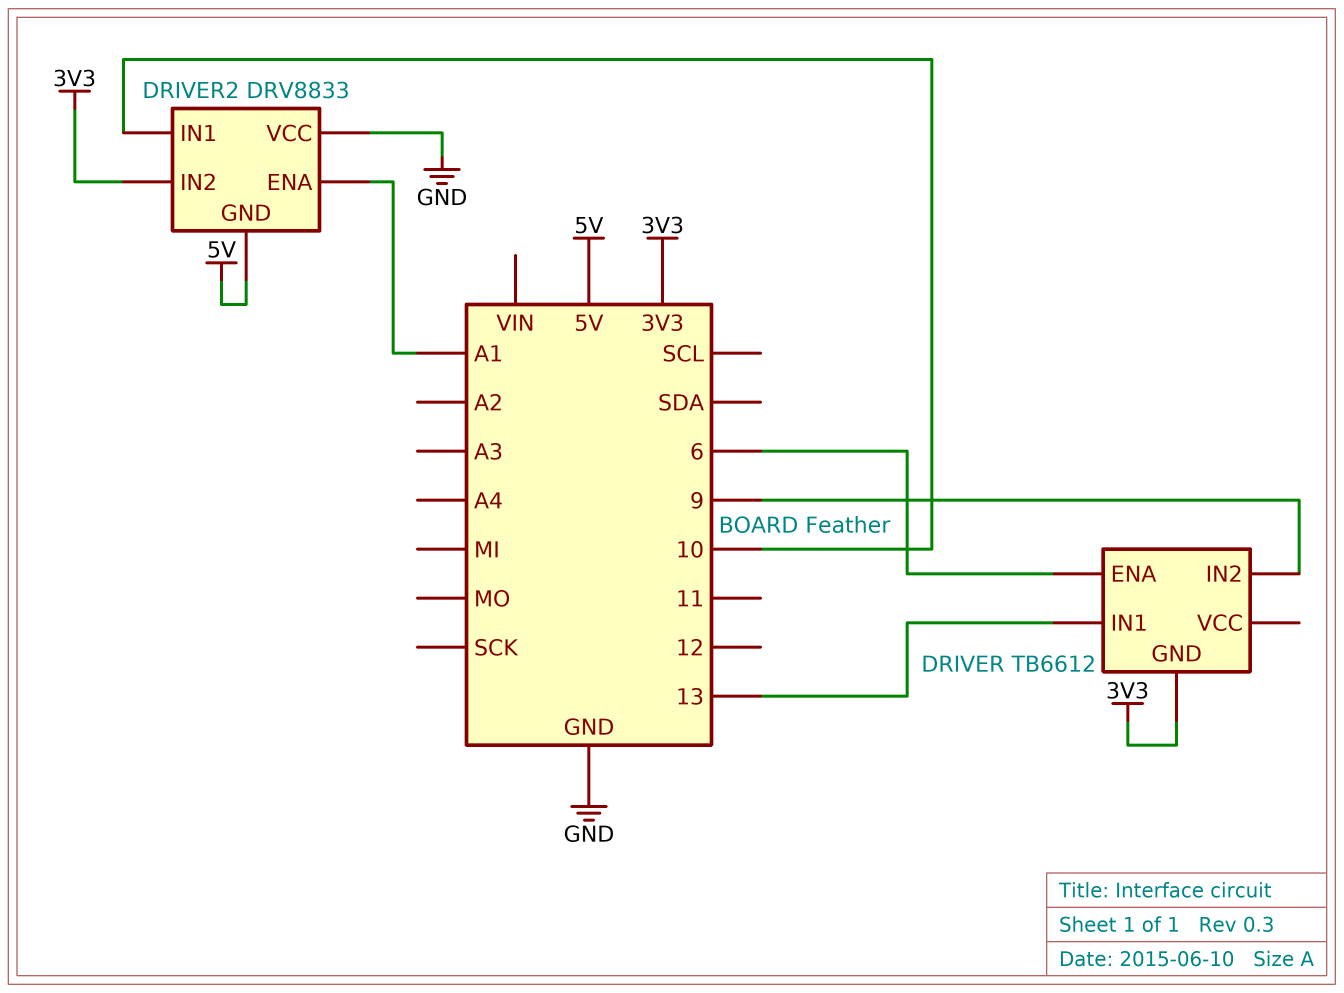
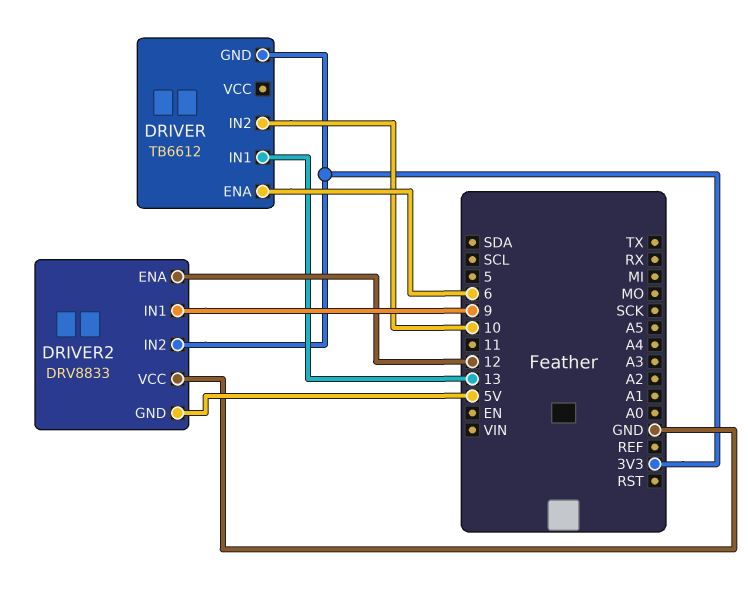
DRIVER pin IN2: 9 -> 10
DRIVER2 pin ENA: A1 -> 12
DRIVER2 pin IN1: 10 -> 9

